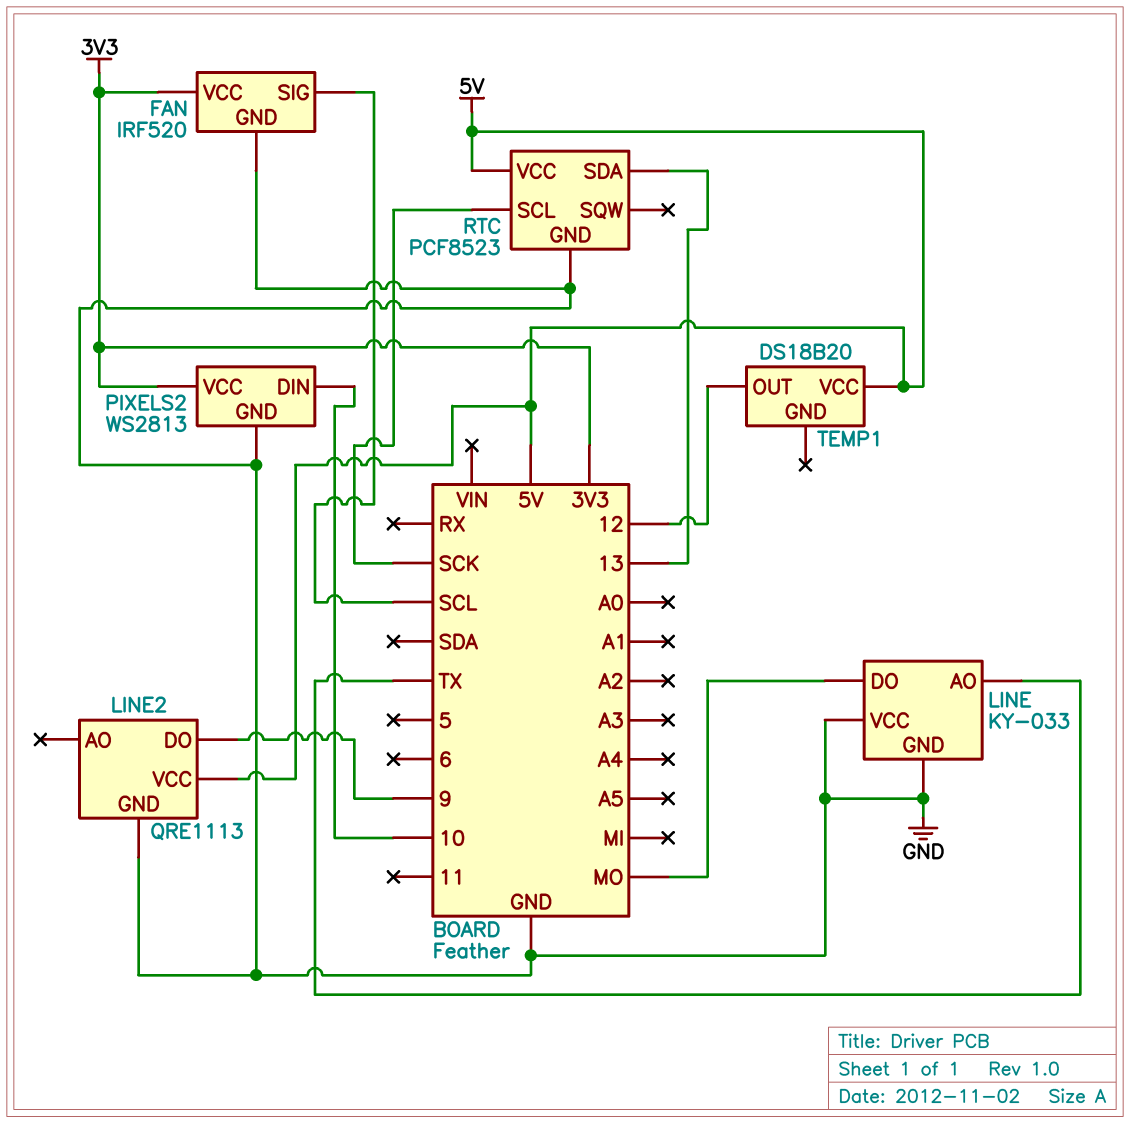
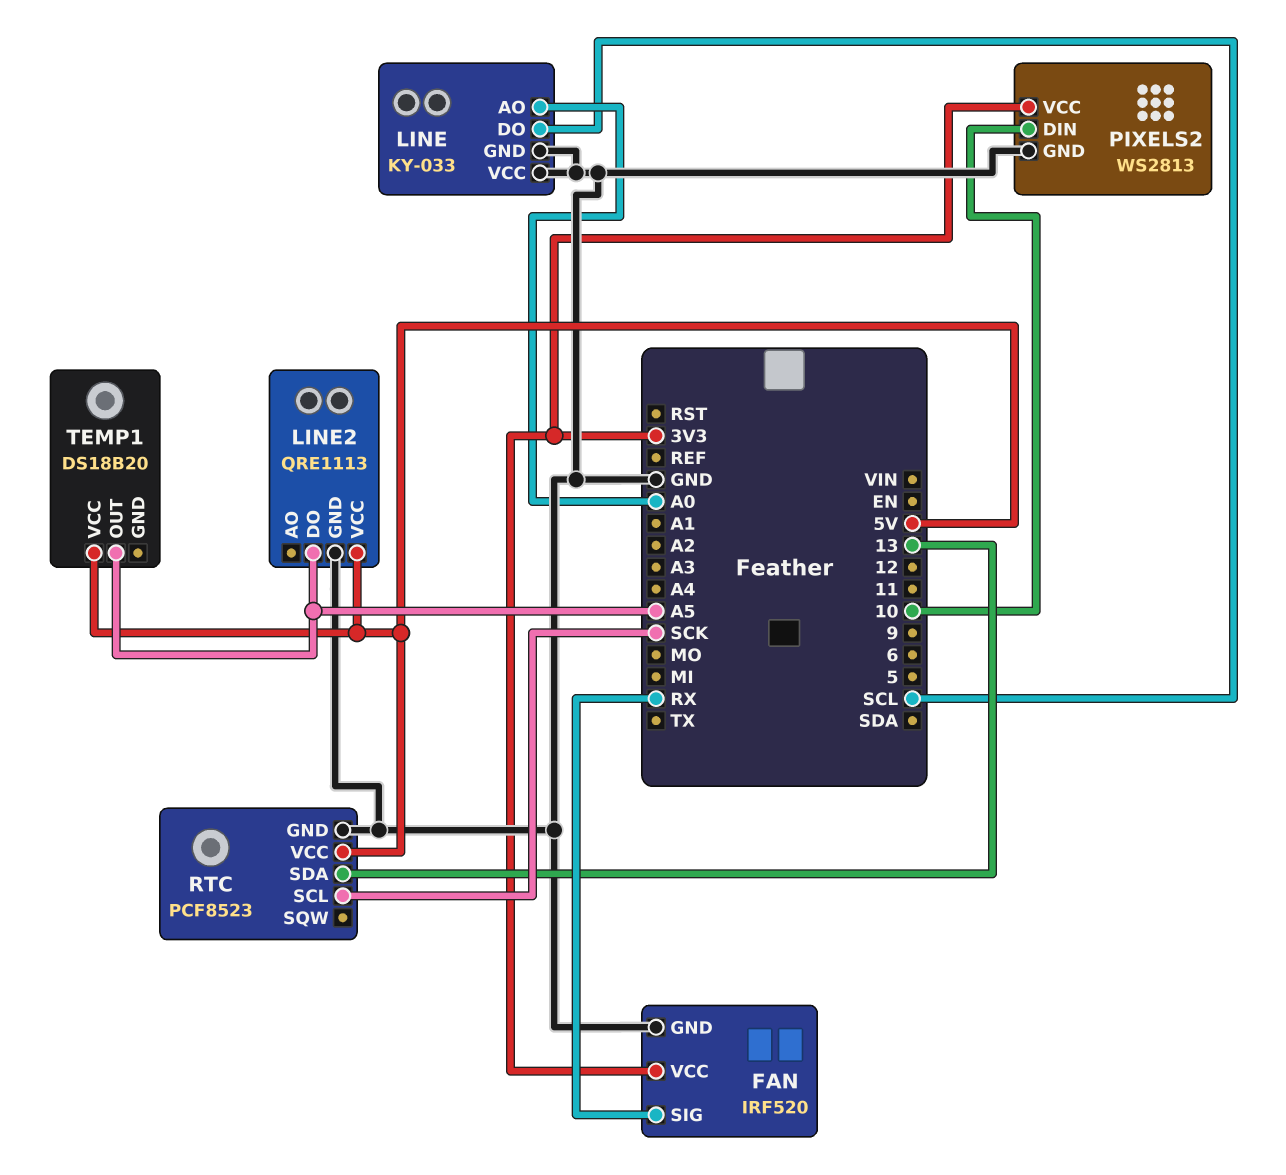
FAN pin SIG: SCL -> RX
LINE pin AO: TX -> A0
LINE pin DO: MO -> SCL
LINE2 pin DO: 9 -> A5
TEMP1 pin OUT: 12 -> A5

